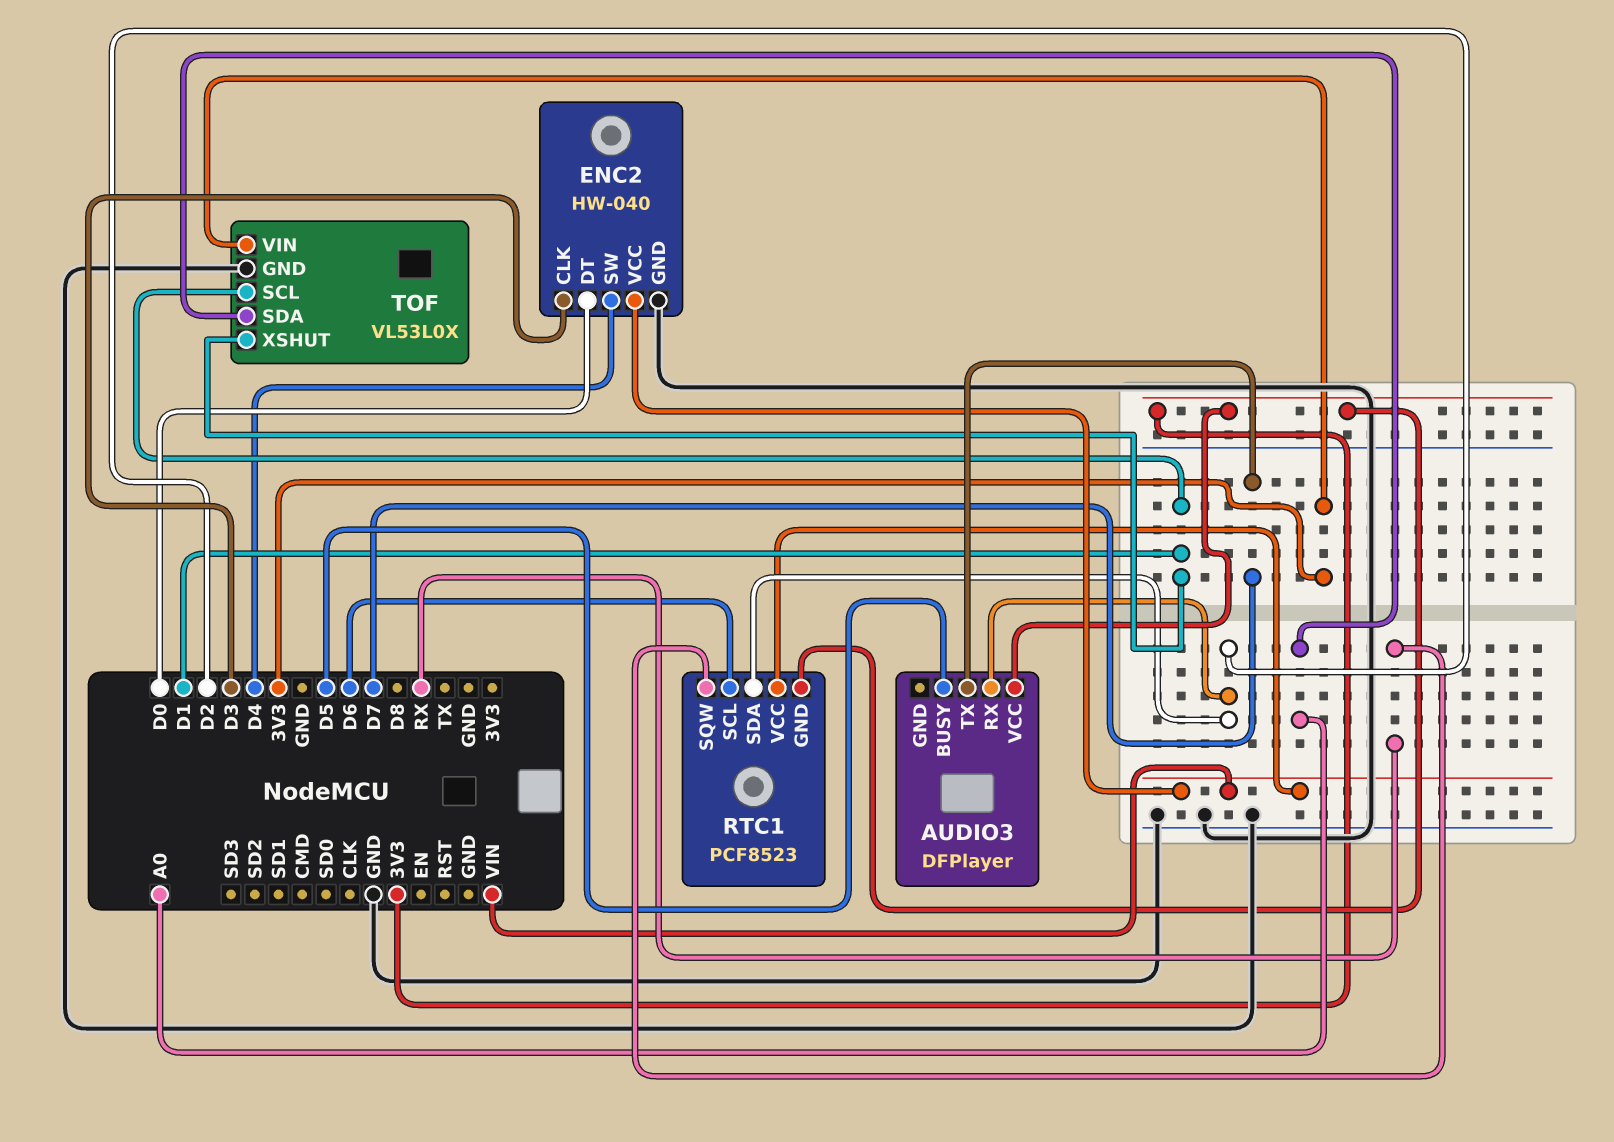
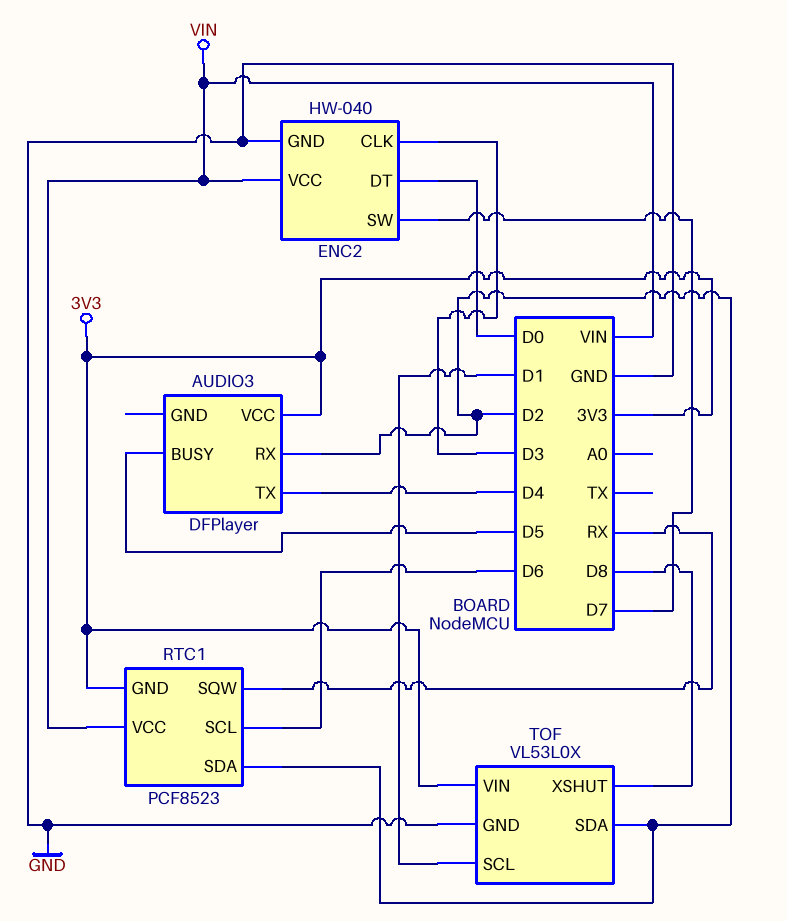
AUDIO3 pin TX: D7 -> D4
ENC2 pin SW: D4 -> D7
TOF pin SDA: A0 -> D2
TOF pin XSHUT: D1 -> D8

